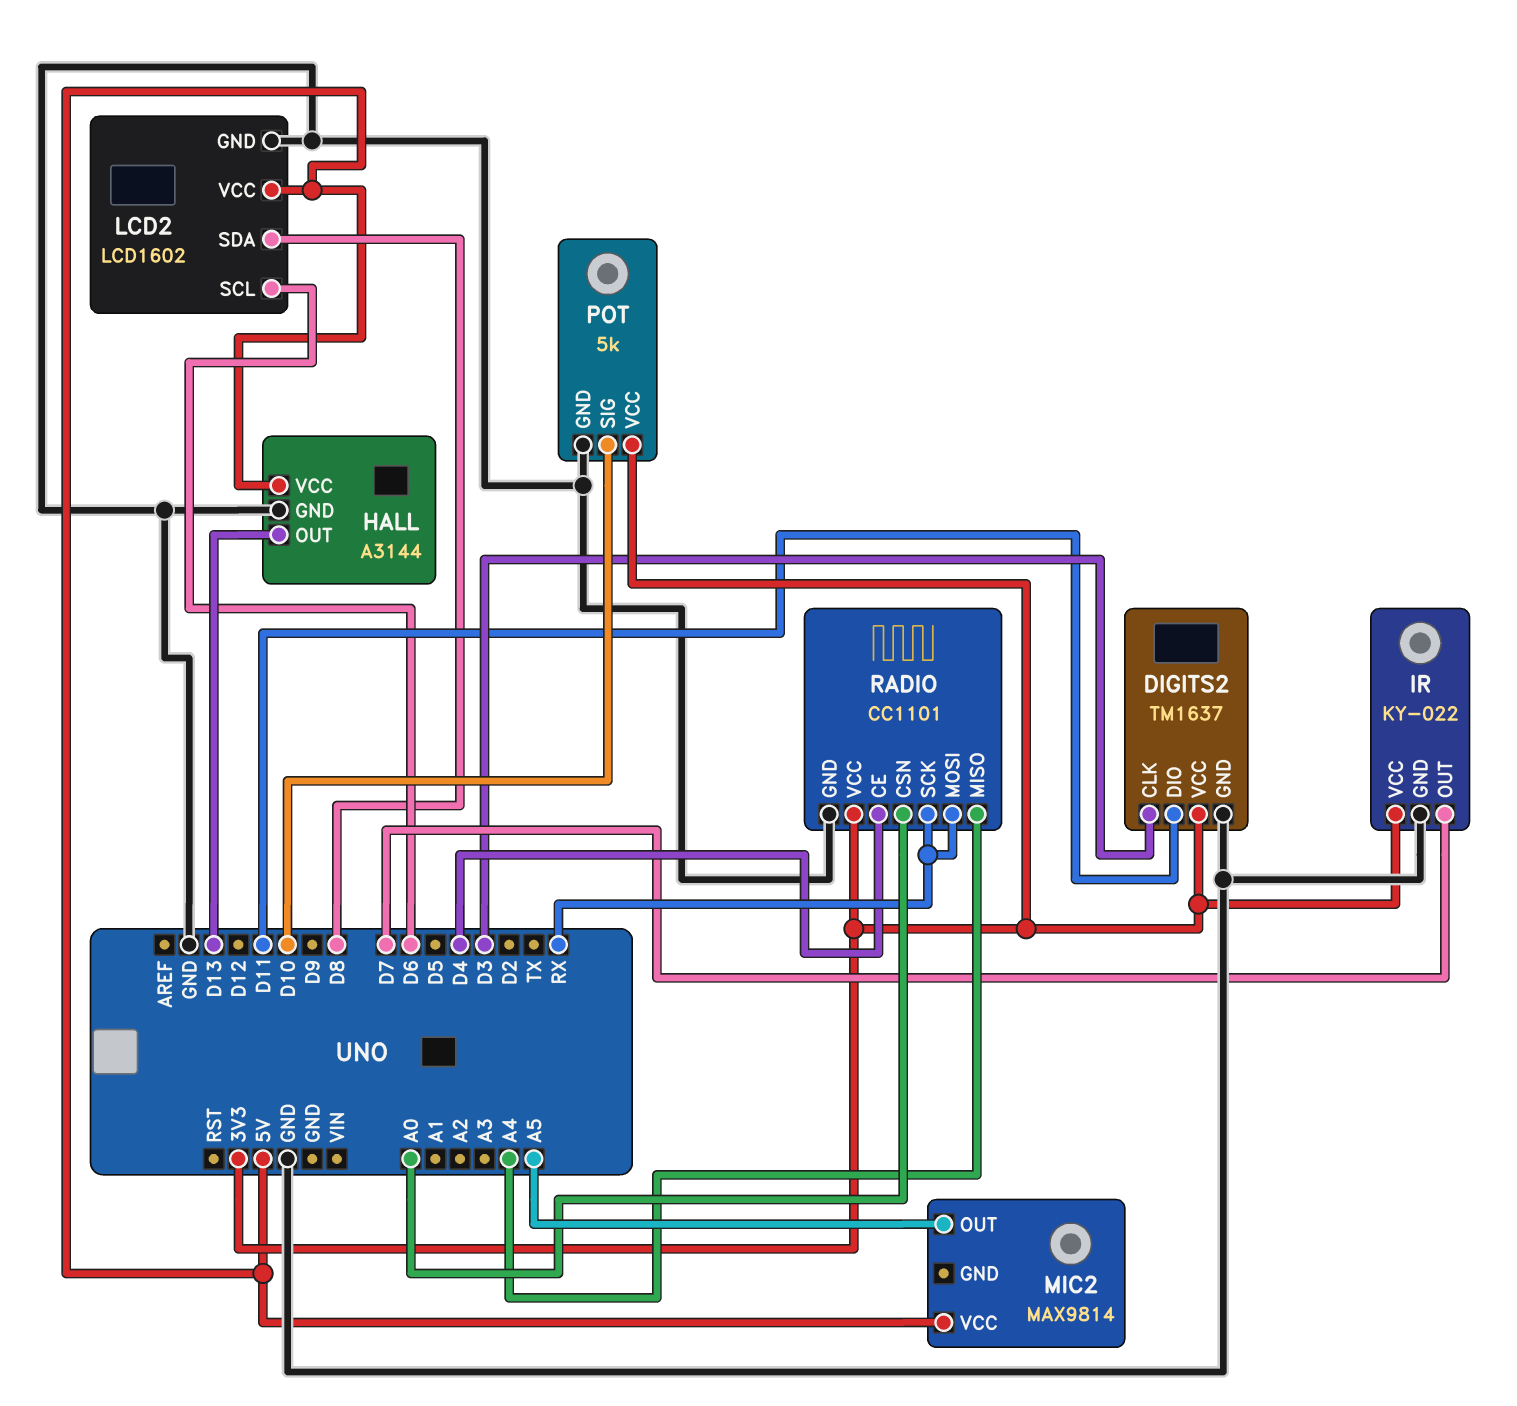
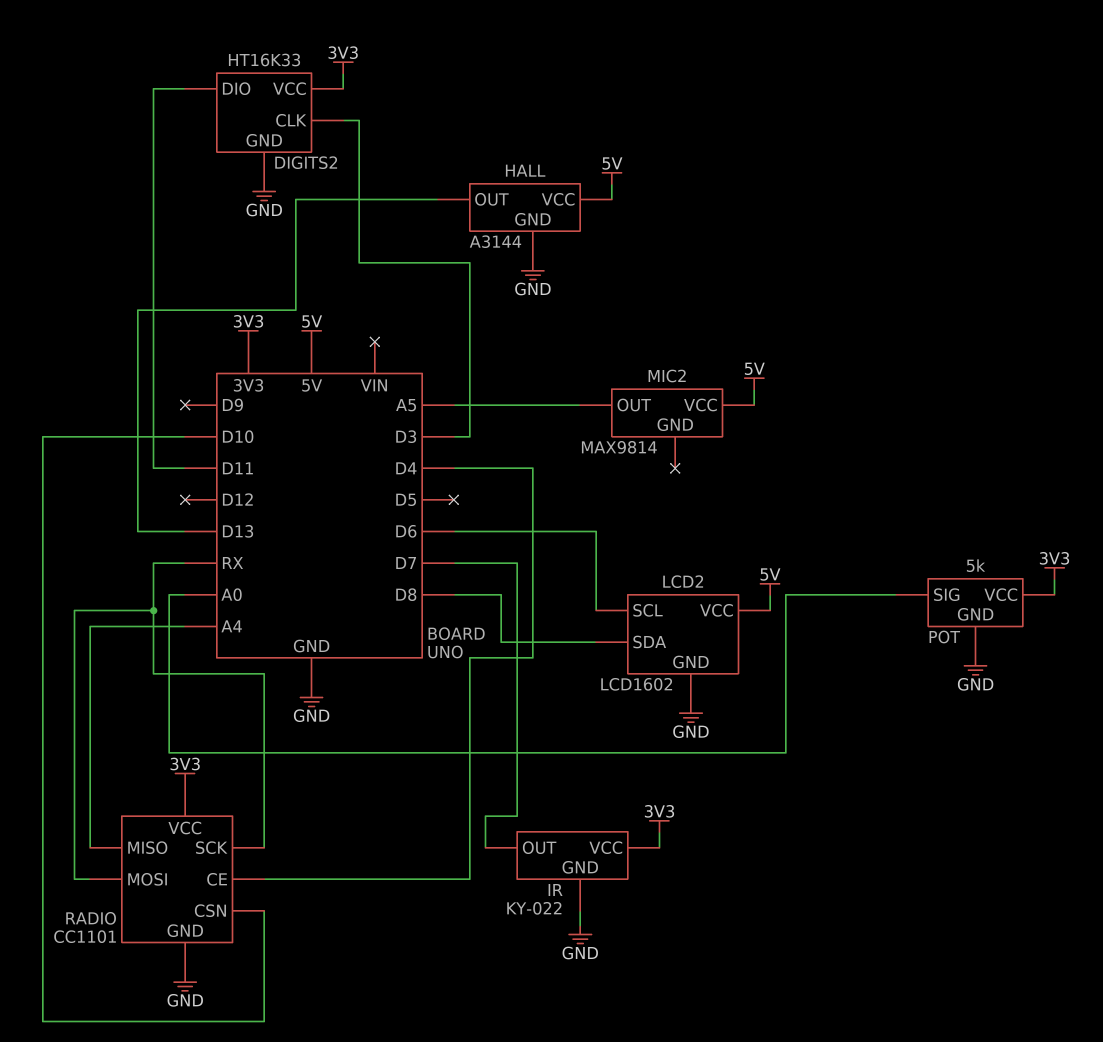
DIGITS2: TM1637 -> HT16K33
POT pin SIG: D10 -> A0
RADIO pin CSN: A0 -> D10

